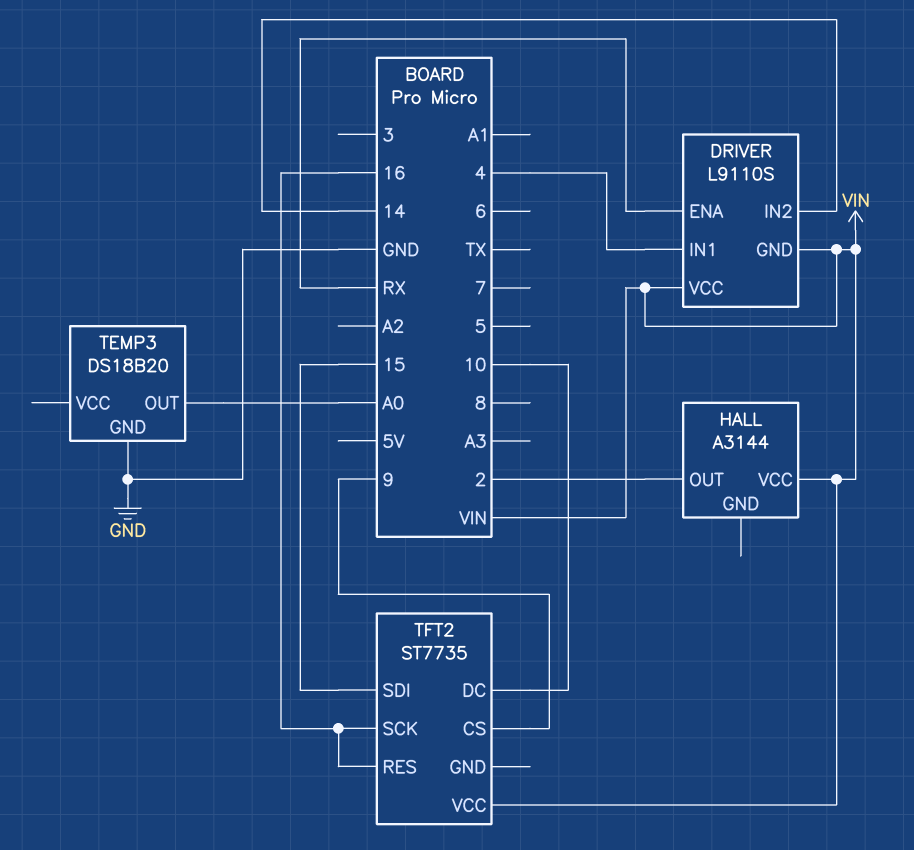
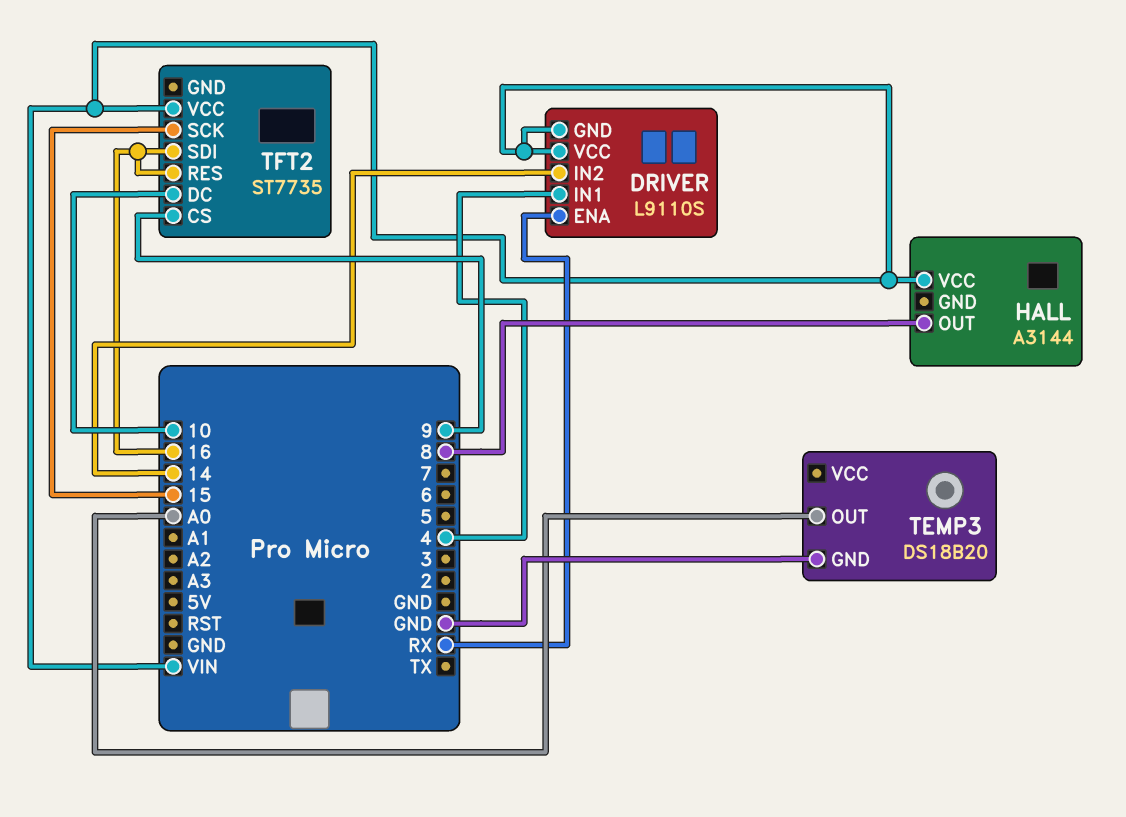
HALL pin OUT: 2 -> 8
TFT2 pin SCK: 16 -> 15
TFT2 pin SDI: 15 -> 16

